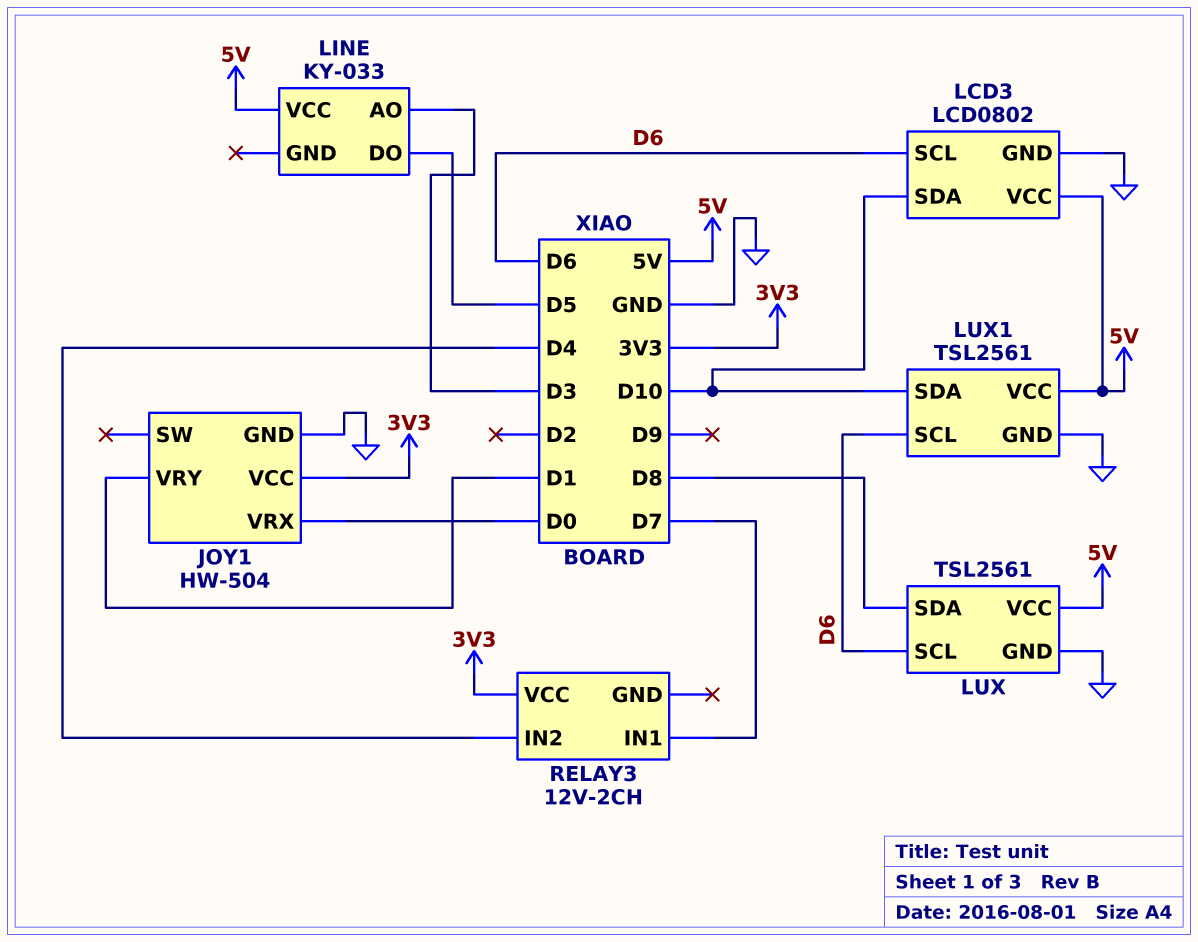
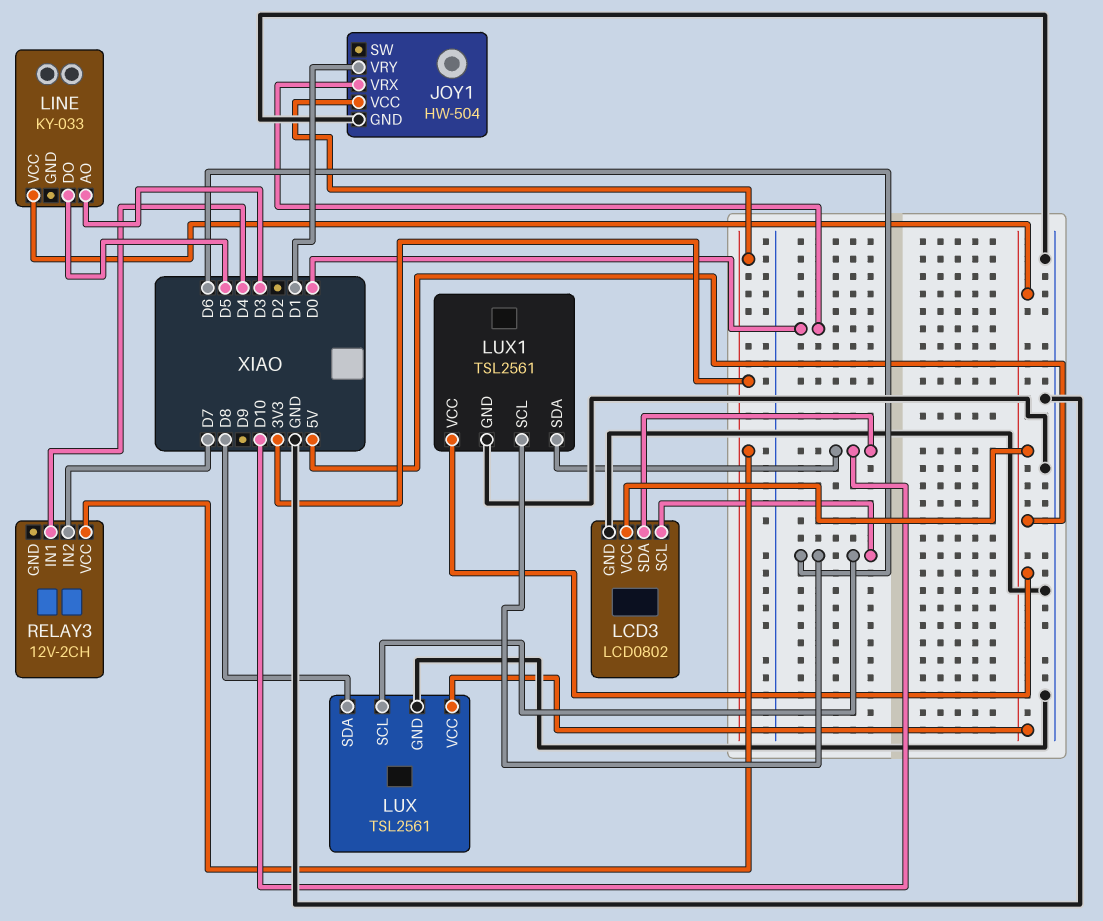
RELAY3 pin IN1: D7 -> D4
RELAY3 pin IN2: D4 -> D7

